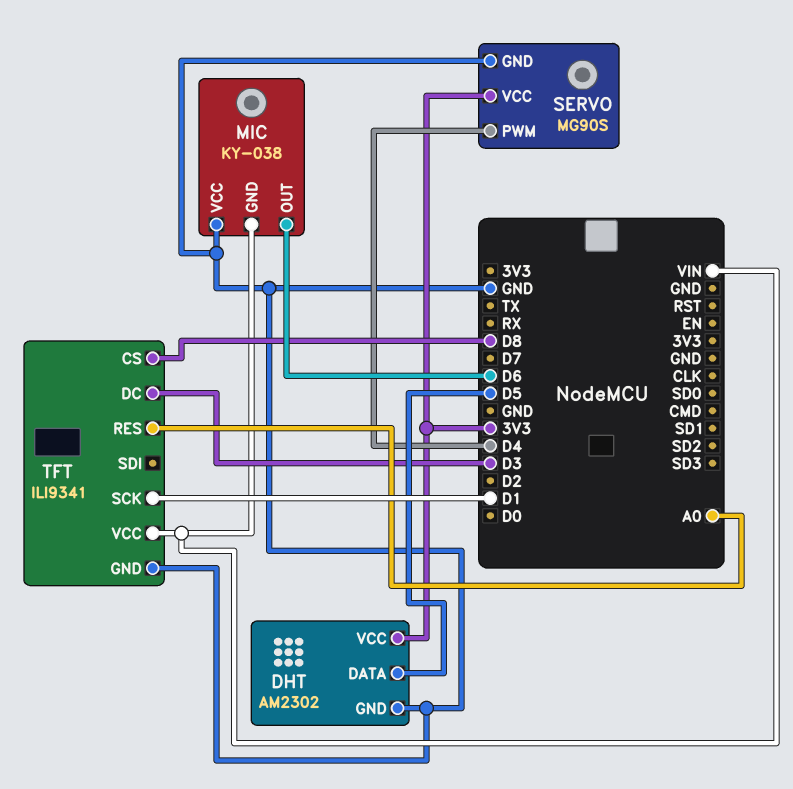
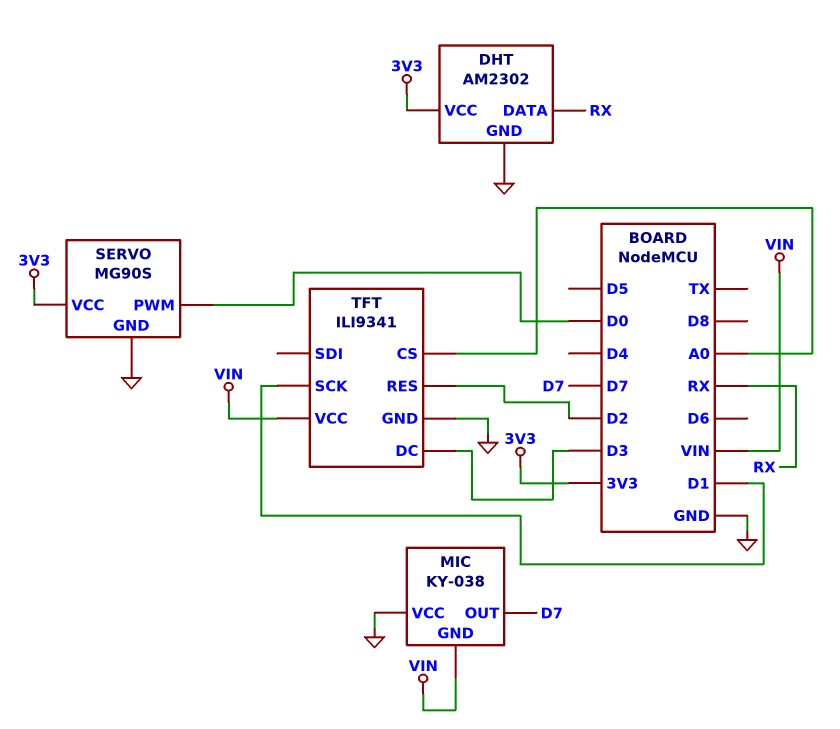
DHT pin DATA: D5 -> RX
MIC pin OUT: D6 -> D7
SERVO pin PWM: D4 -> D0
TFT pin CS: D8 -> A0
TFT pin RES: A0 -> D2

